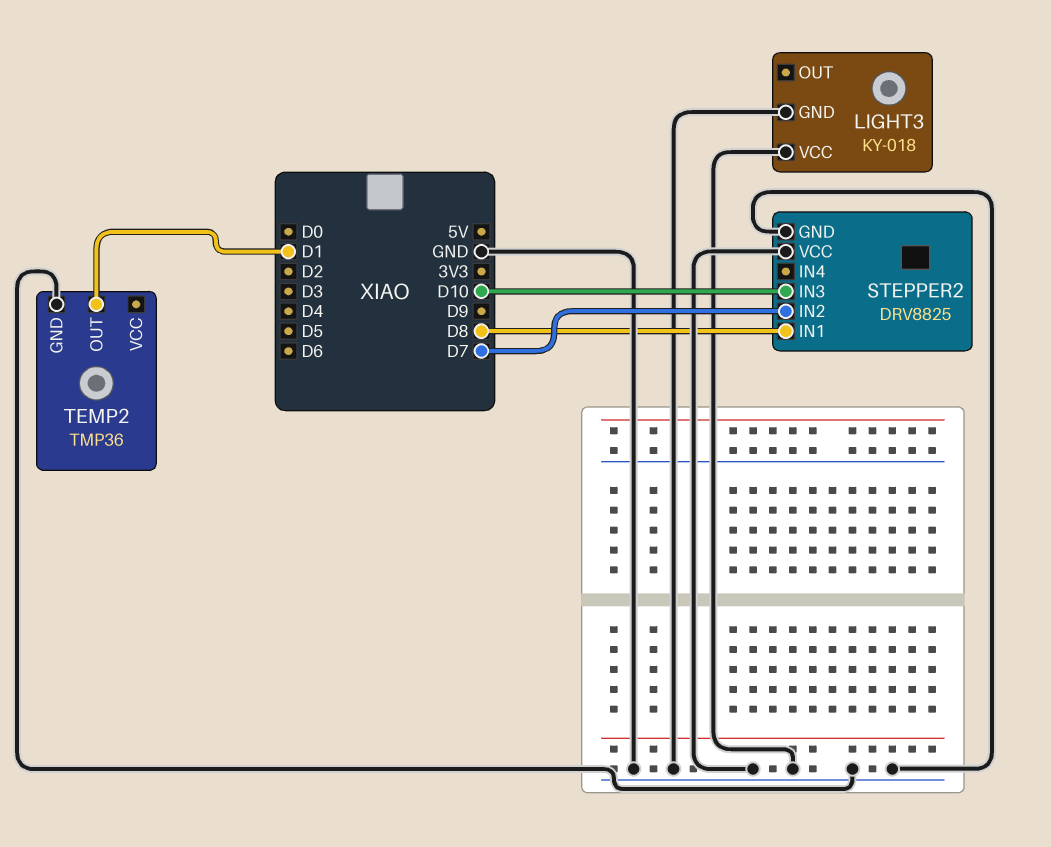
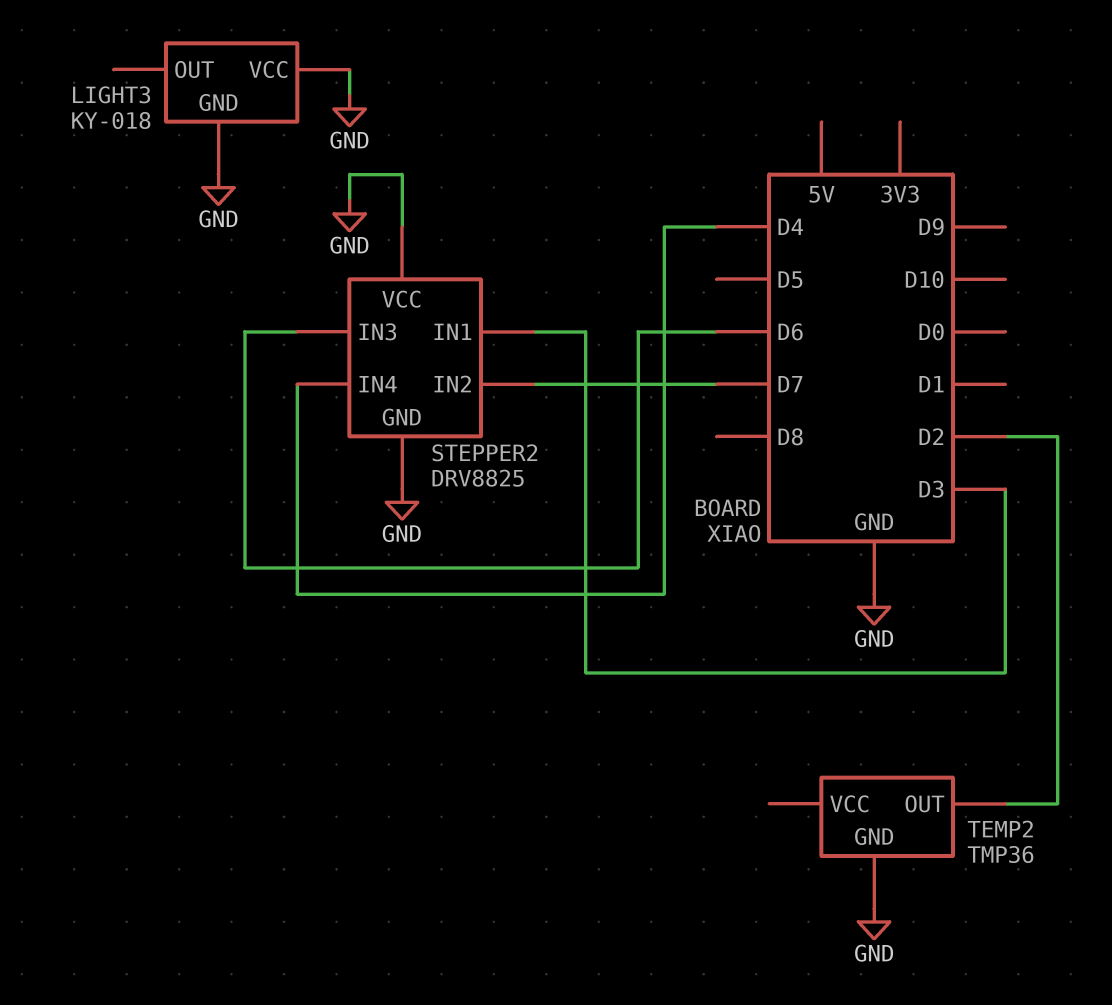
STEPPER2 pin IN1: D8 -> D3
STEPPER2 pin IN3: D10 -> D6
STEPPER2 pin IN4: none -> D4
TEMP2 pin OUT: D1 -> D2

